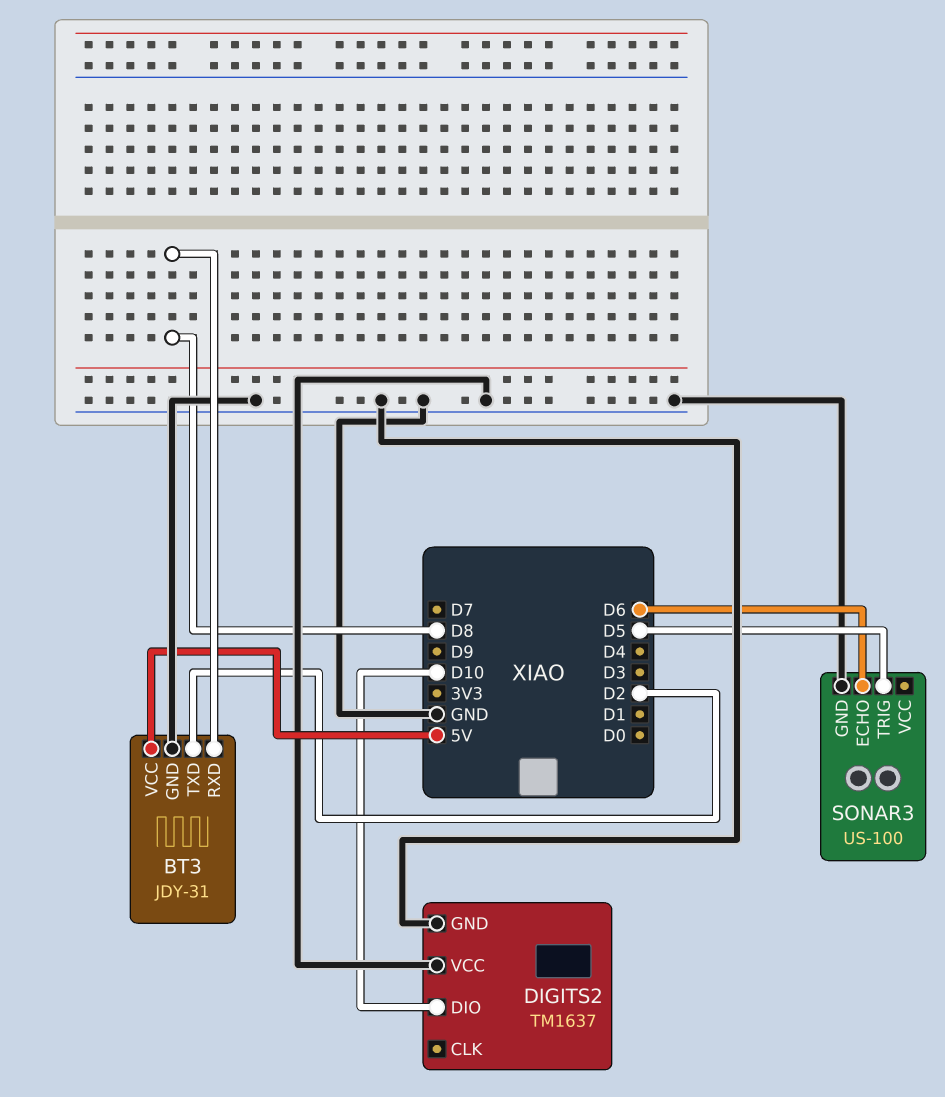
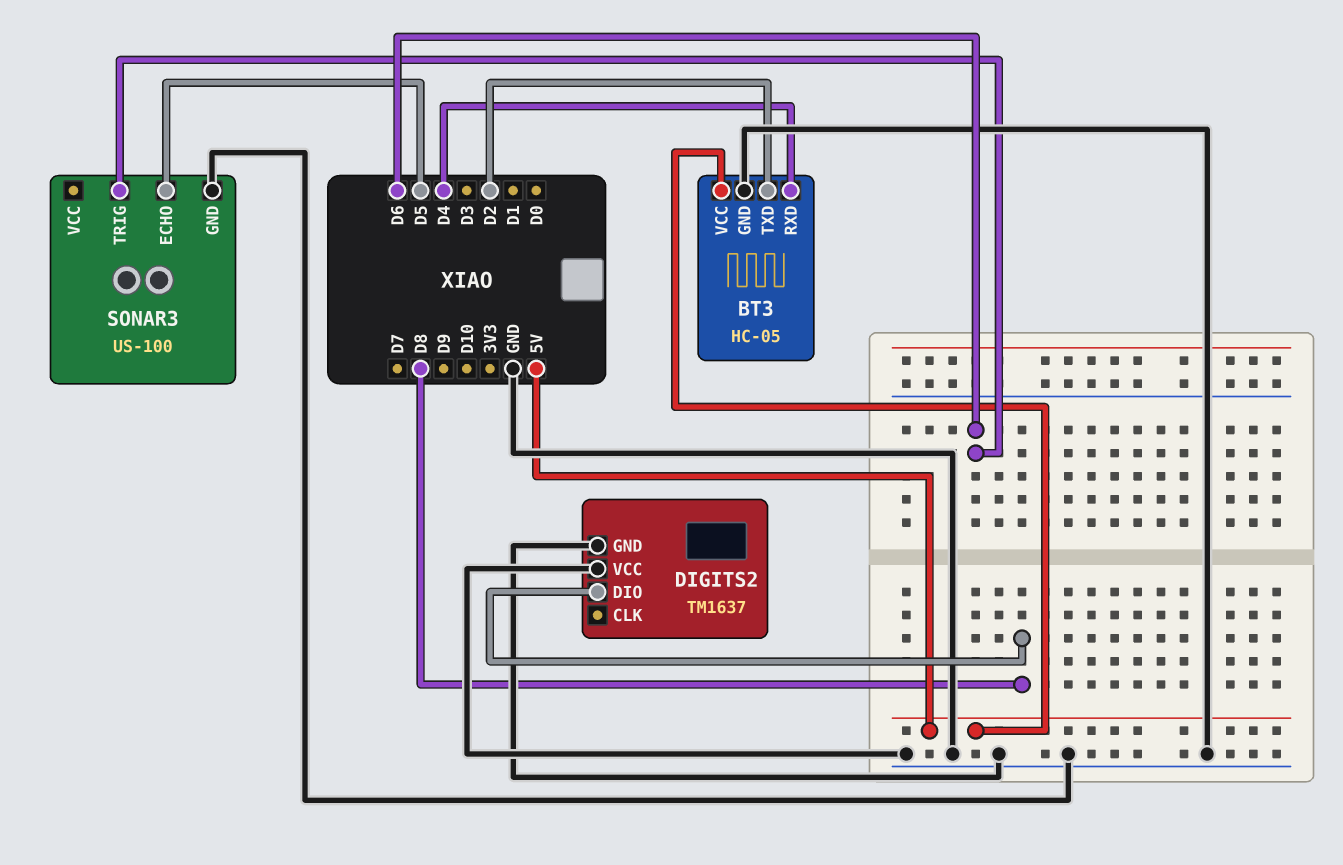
BT3: JDY-31 -> HC-05
BT3 pin RXD: D8 -> D4
DIGITS2 pin DIO: D10 -> D8
SONAR3 pin ECHO: D6 -> D5
SONAR3 pin TRIG: D5 -> D6

